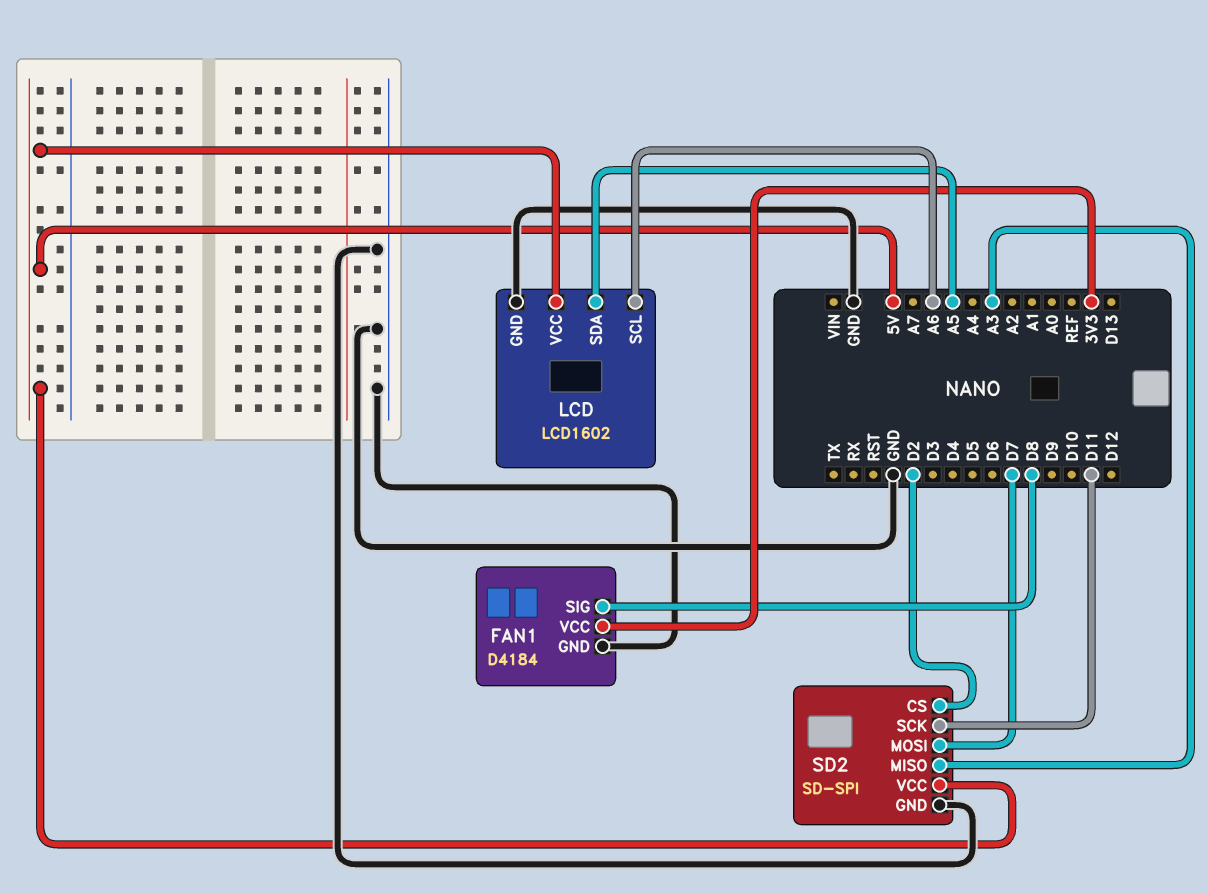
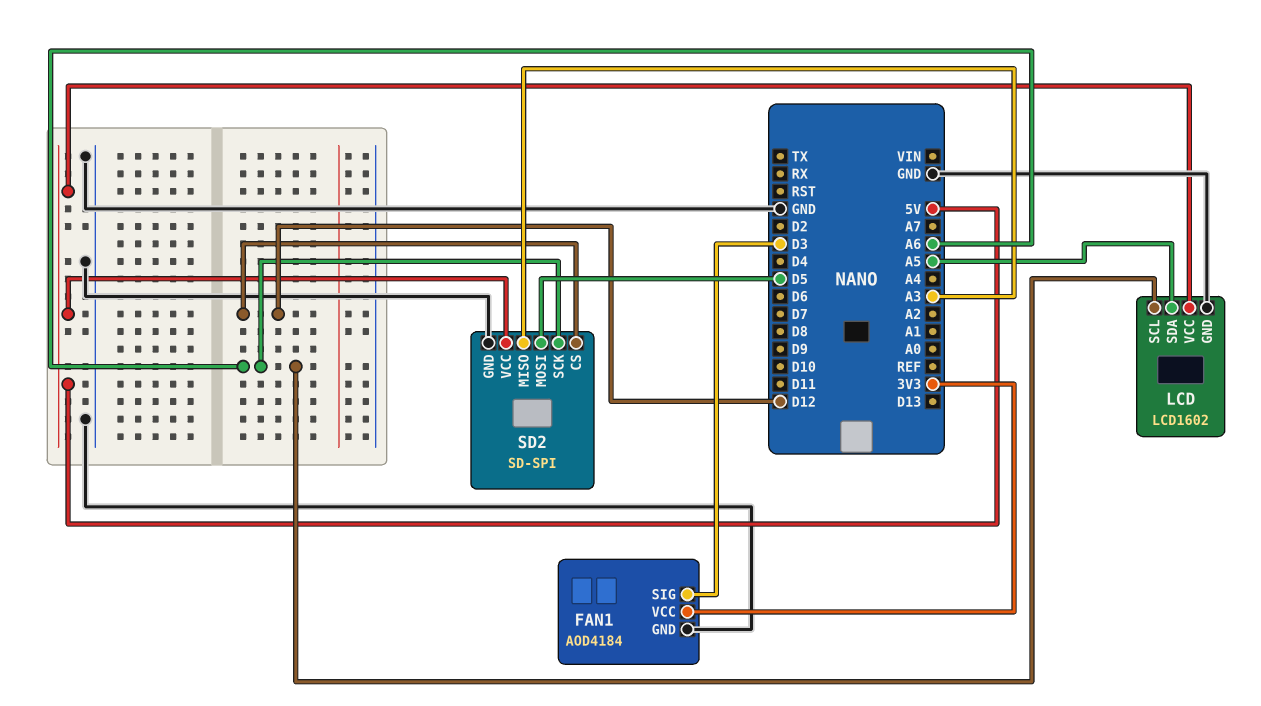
FAN1: D4184 -> AOD4184
FAN1 pin SIG: D8 -> D3
SD2 pin CS: D2 -> D12
SD2 pin MOSI: D7 -> D5
SD2 pin SCK: D11 -> A6

